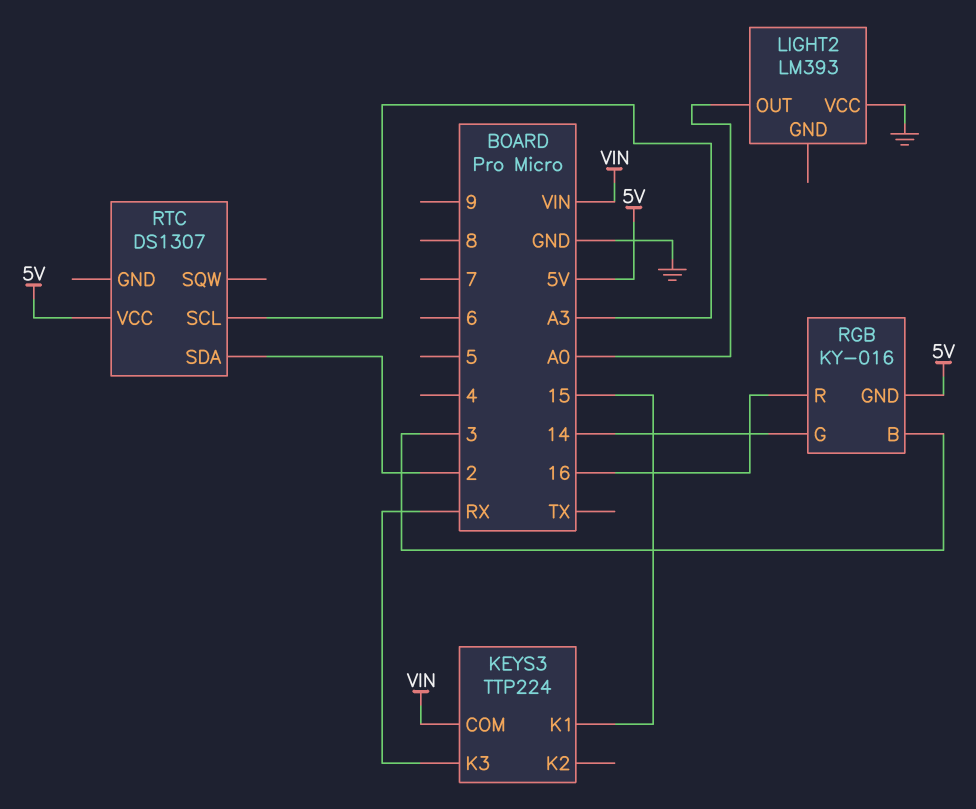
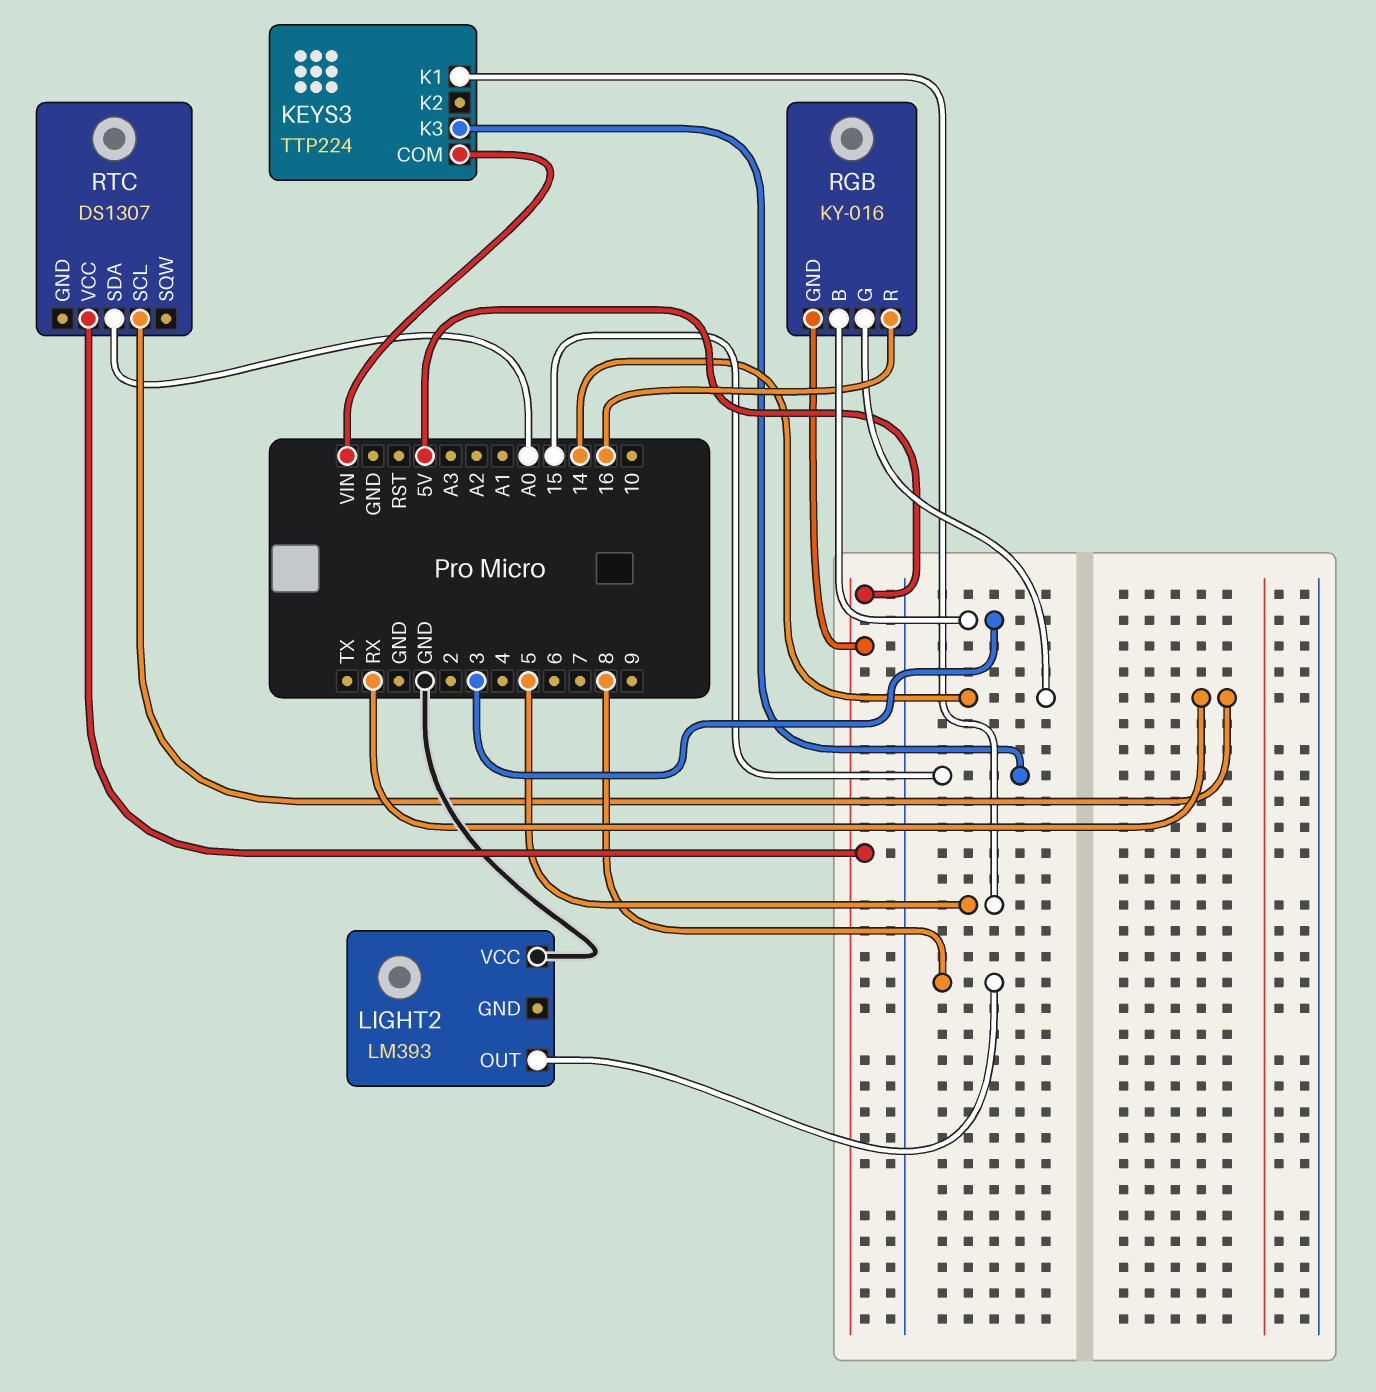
KEYS3 pin K1: 15 -> 5
KEYS3 pin K3: RX -> 15
LIGHT2 pin OUT: A0 -> 8
RTC pin SCL: A3 -> RX
RTC pin SDA: 2 -> A0

